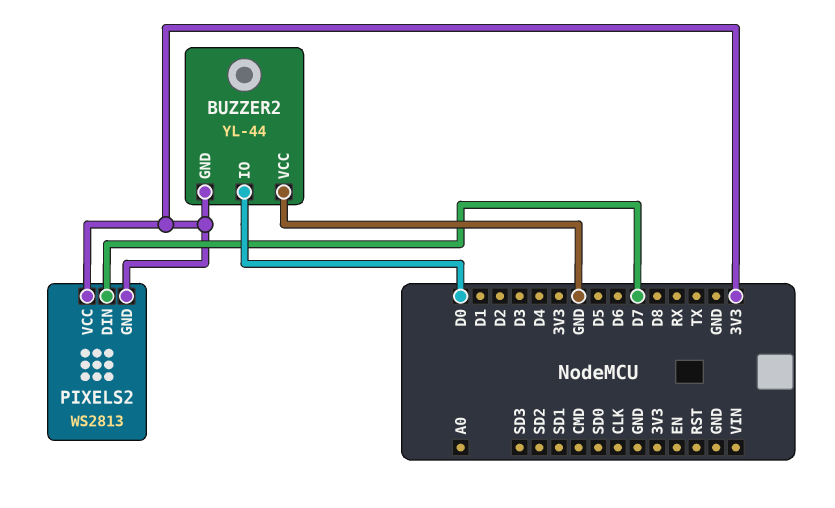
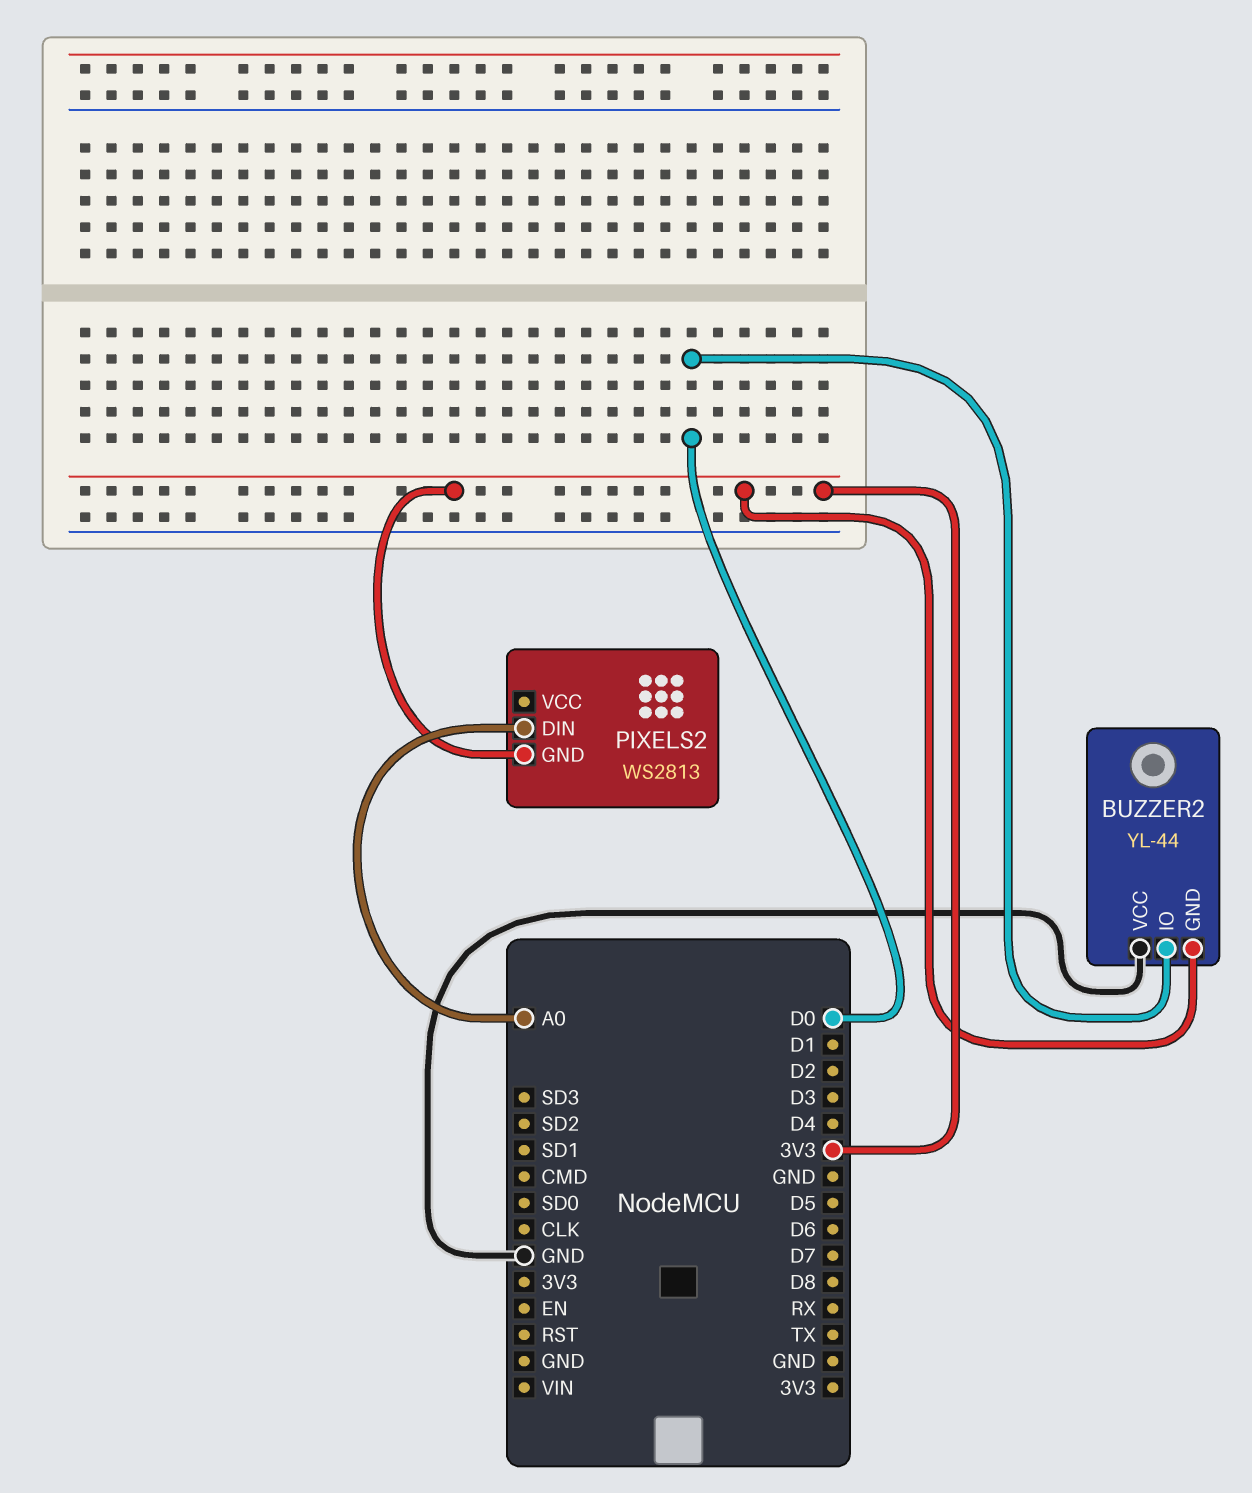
PIXELS2 pin DIN: D7 -> A0
PIXELS2 pin VCC: 3V3 -> none

